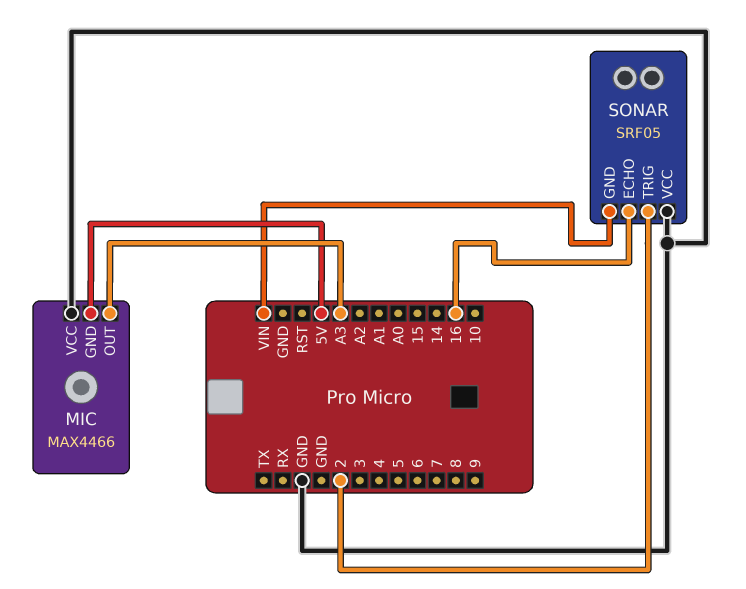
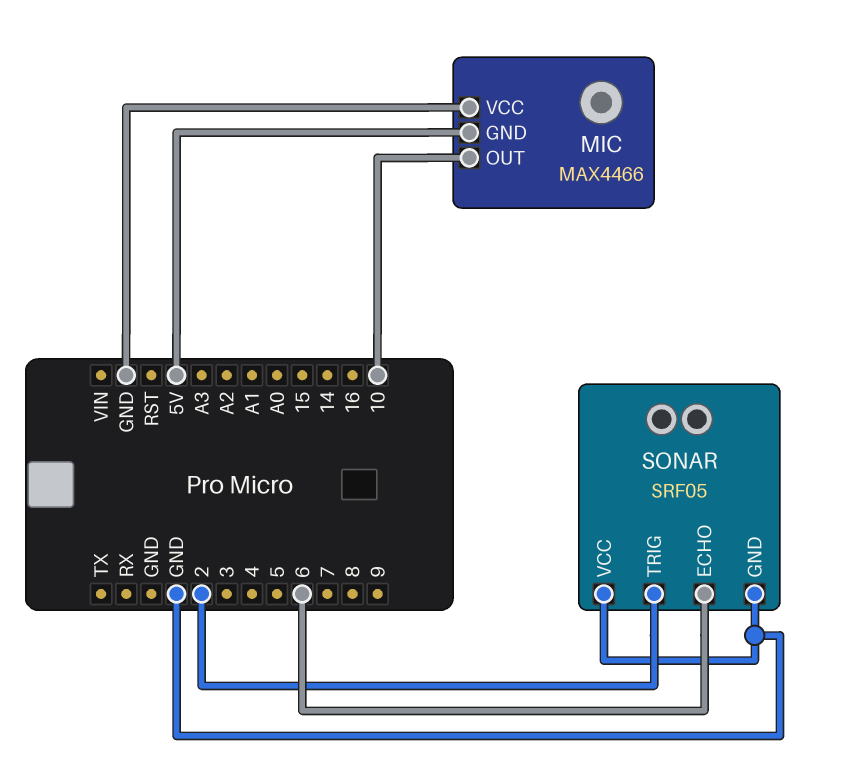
MIC pin OUT: A3 -> 10
SONAR pin ECHO: 16 -> 6
SONAR pin GND: VIN -> GND

